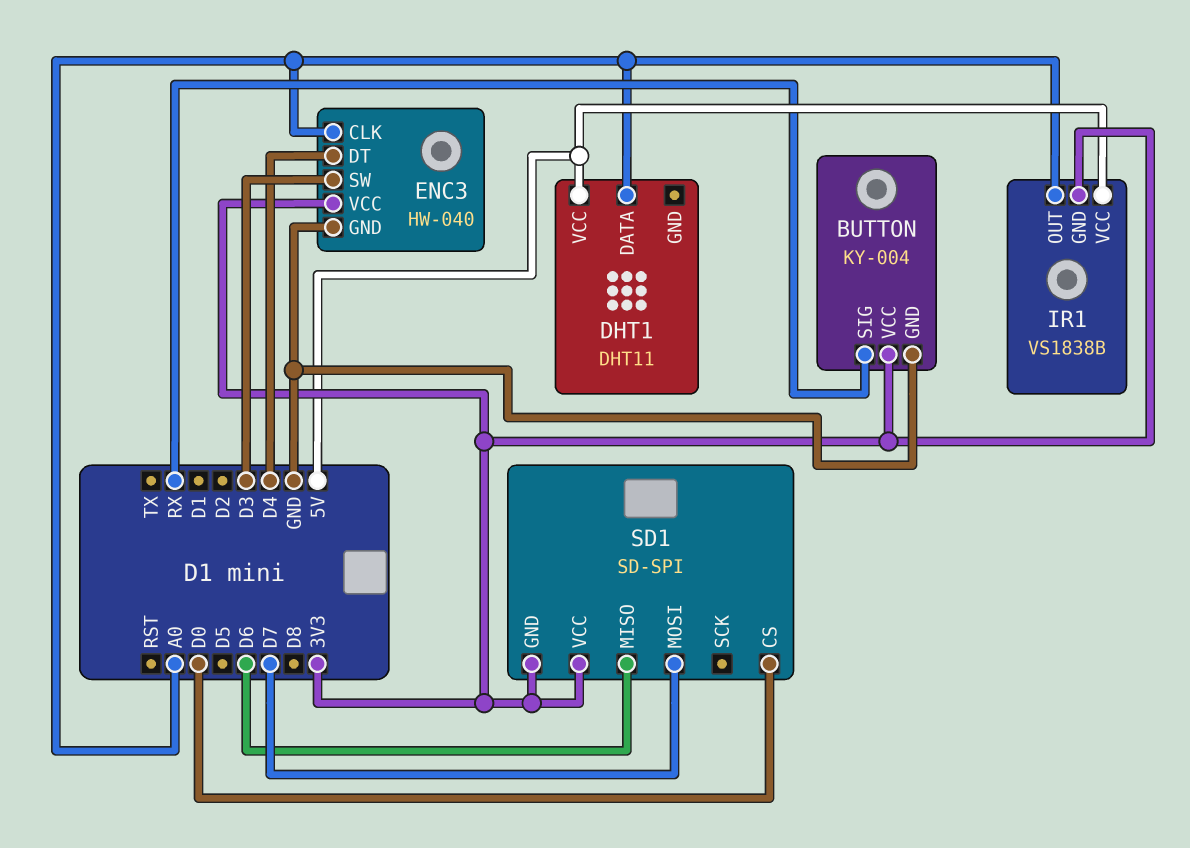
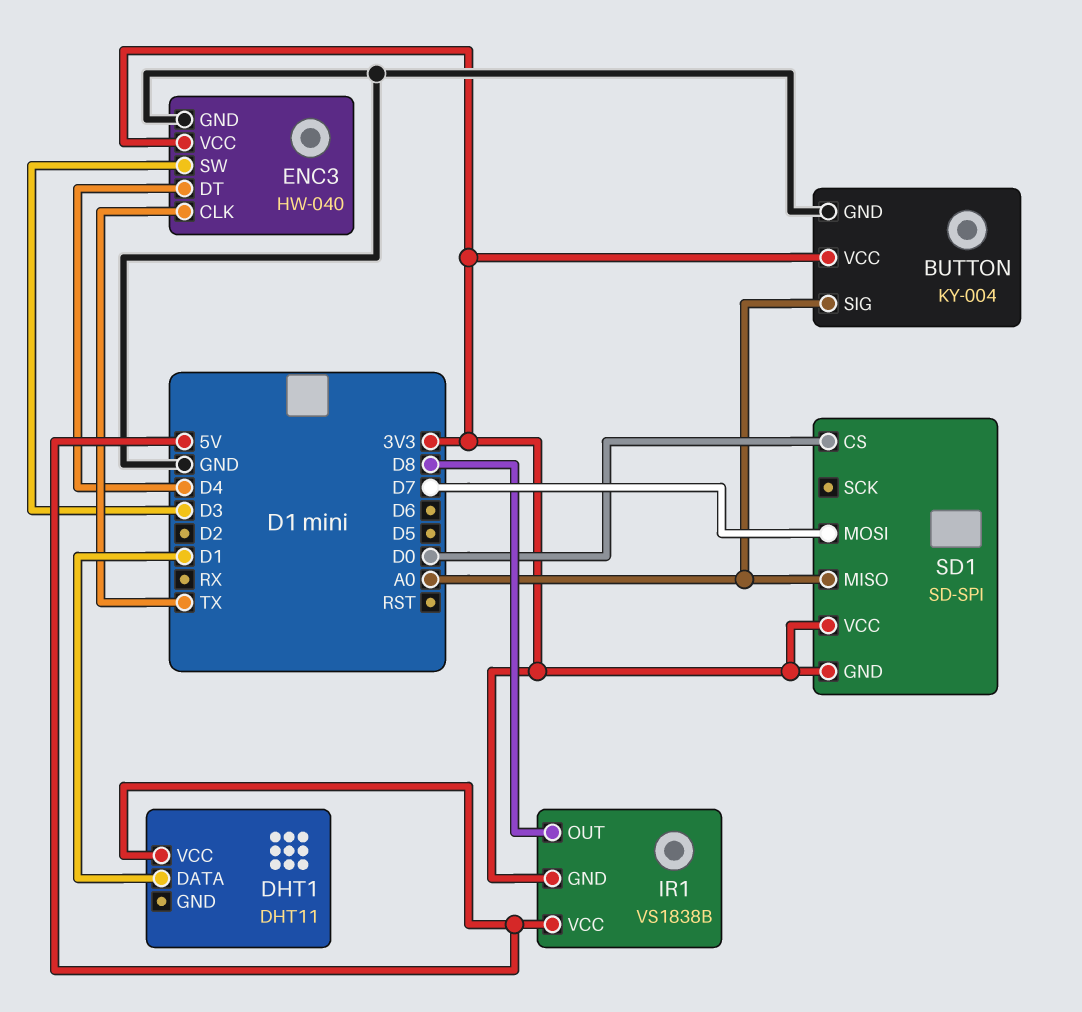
BUTTON pin SIG: RX -> A0
DHT1 pin DATA: A0 -> D1
ENC3 pin CLK: A0 -> TX
IR1 pin OUT: A0 -> D8
SD1 pin MISO: D6 -> A0

